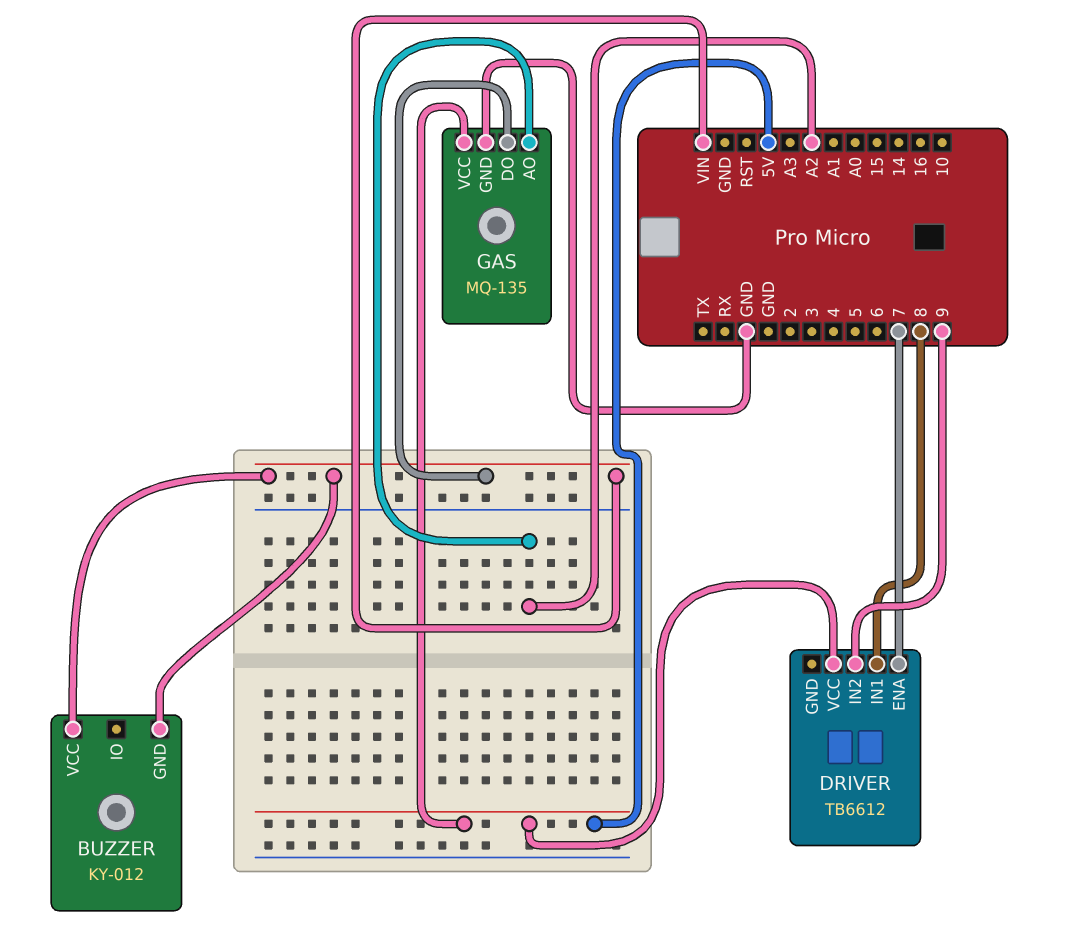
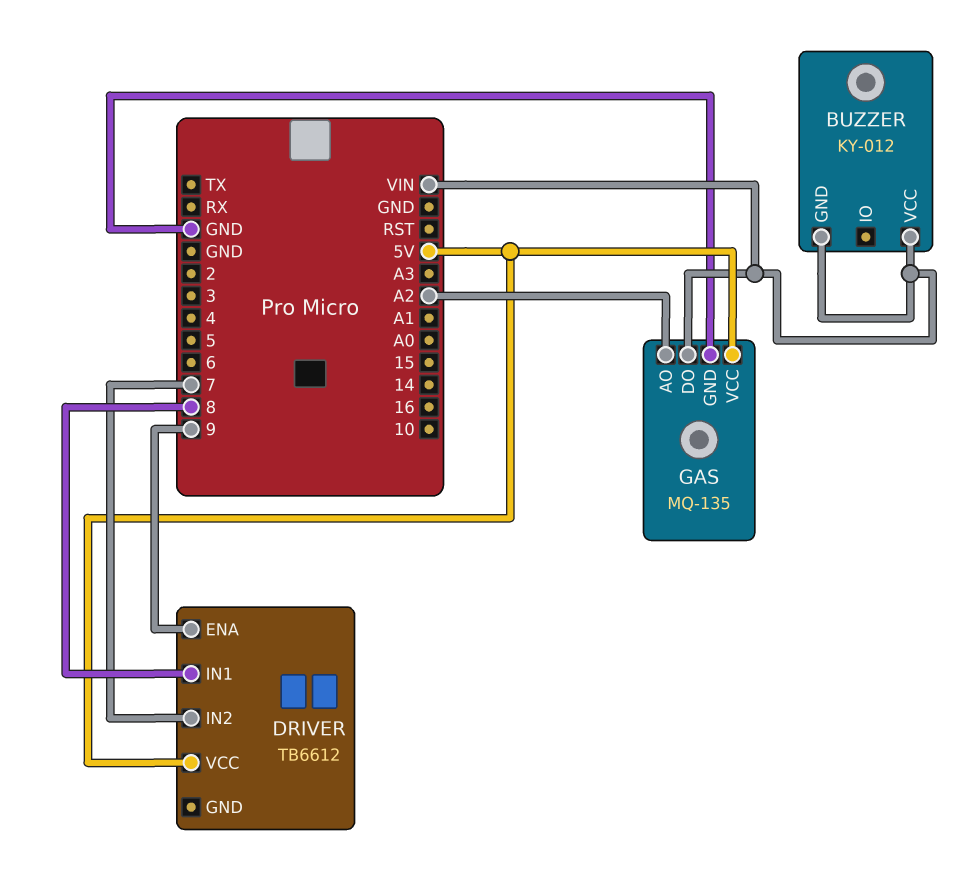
DRIVER pin ENA: 7 -> 9
DRIVER pin IN2: 9 -> 7

